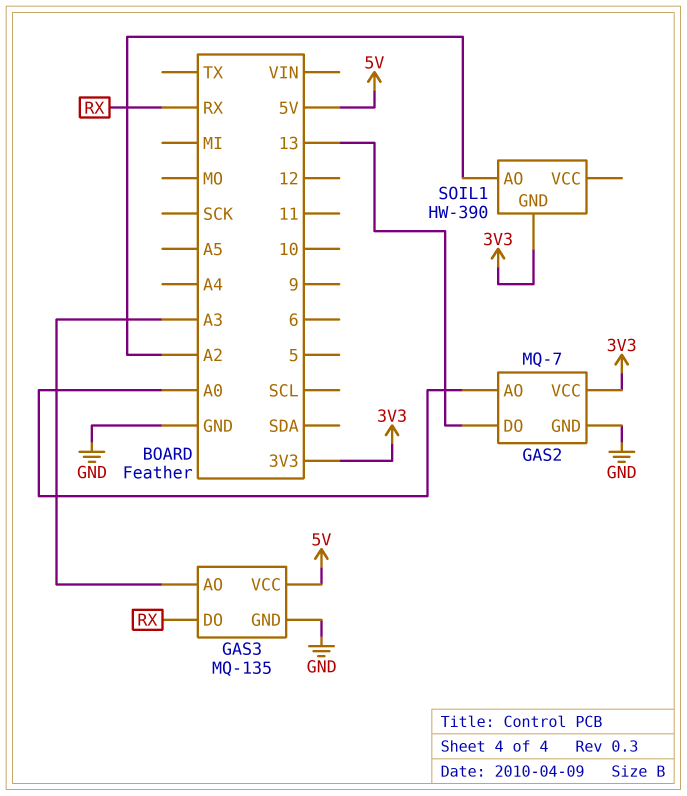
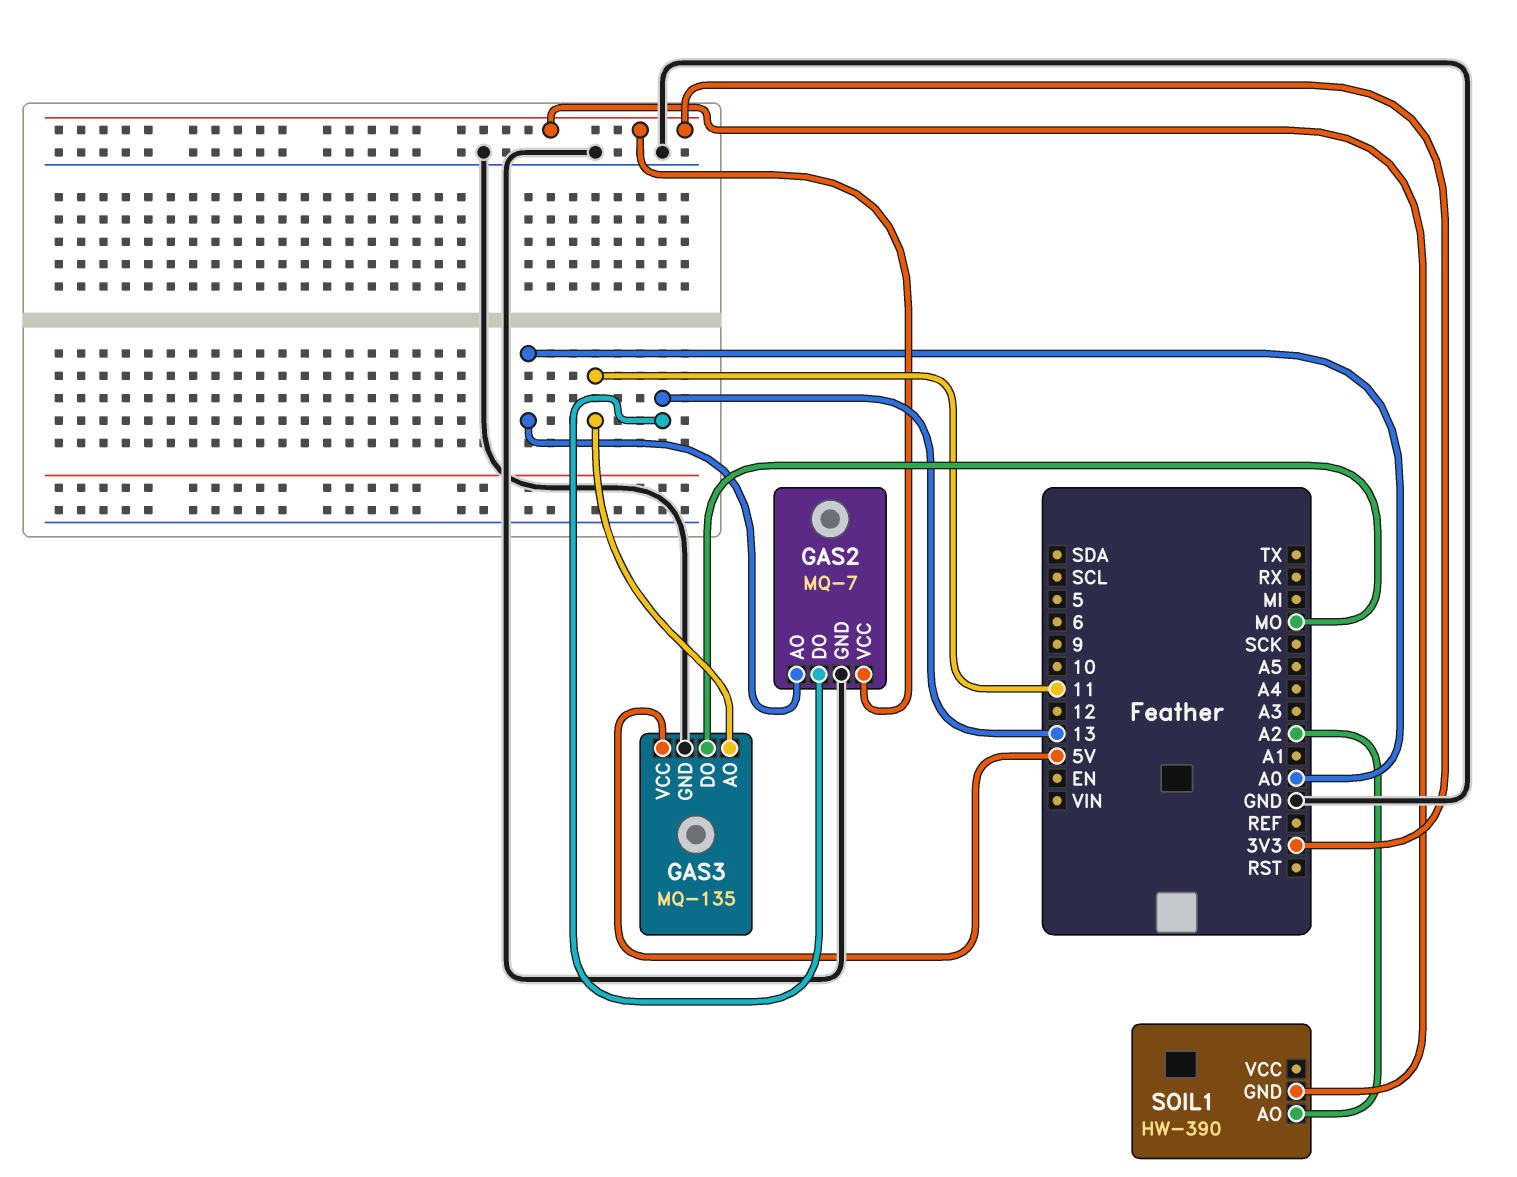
GAS3 pin AO: A3 -> 11
GAS3 pin DO: RX -> MO

